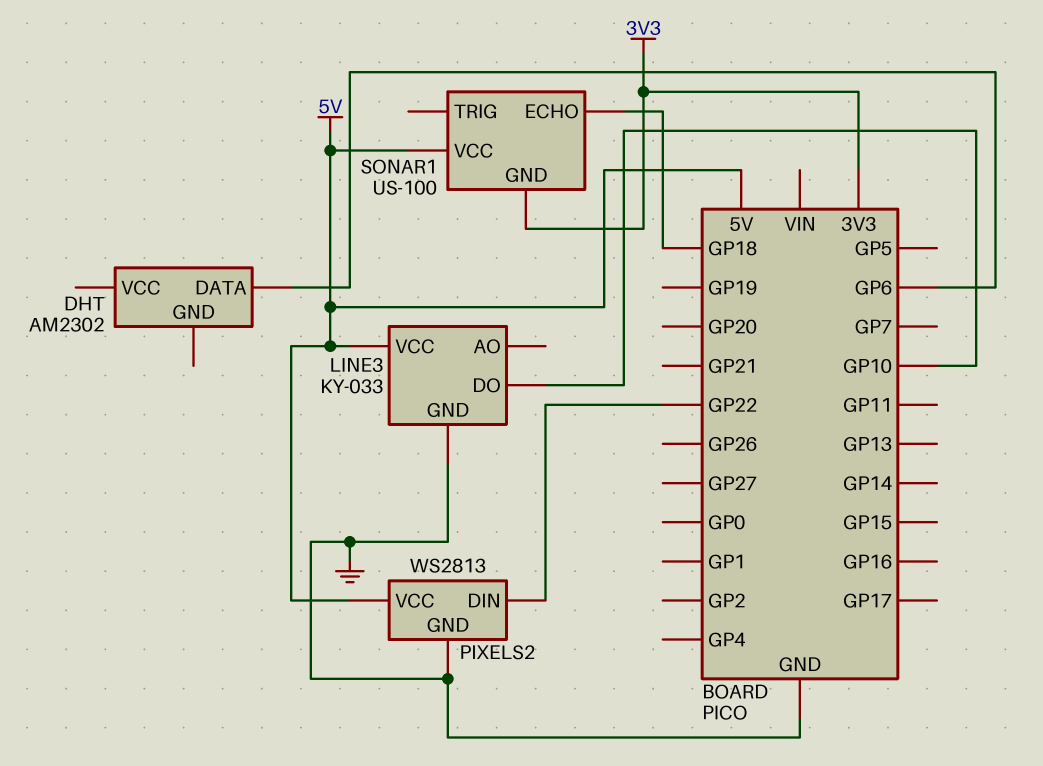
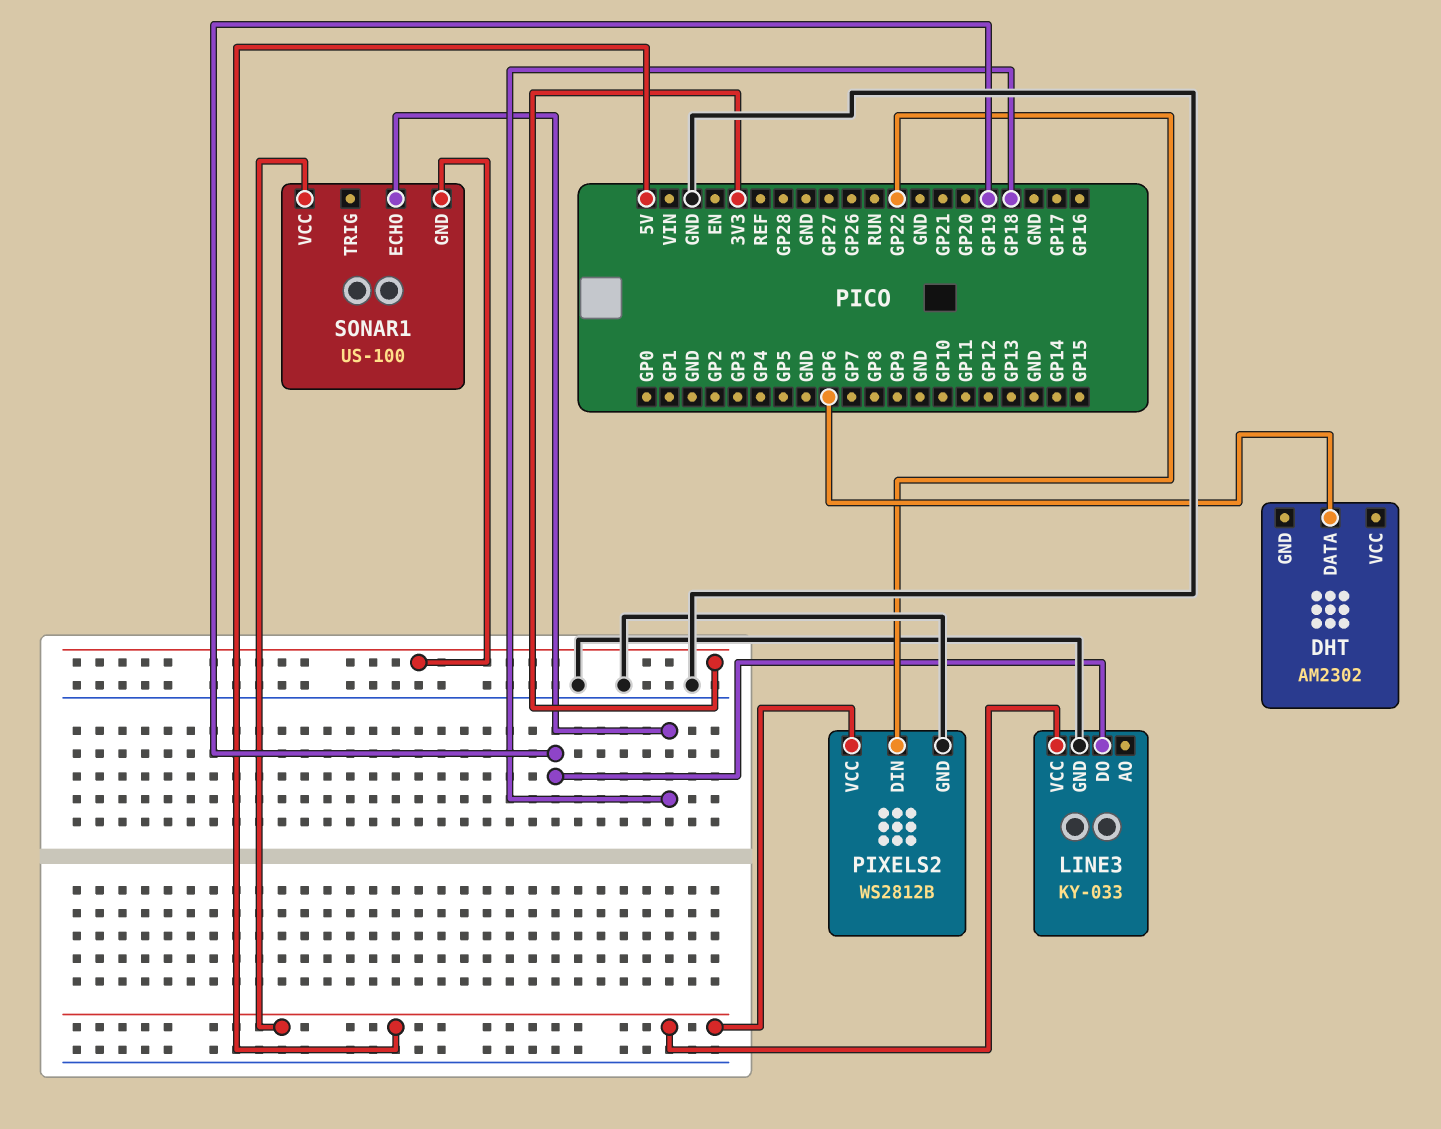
LINE3 pin DO: GP10 -> GP19
PIXELS2: WS2813 -> WS2812B

